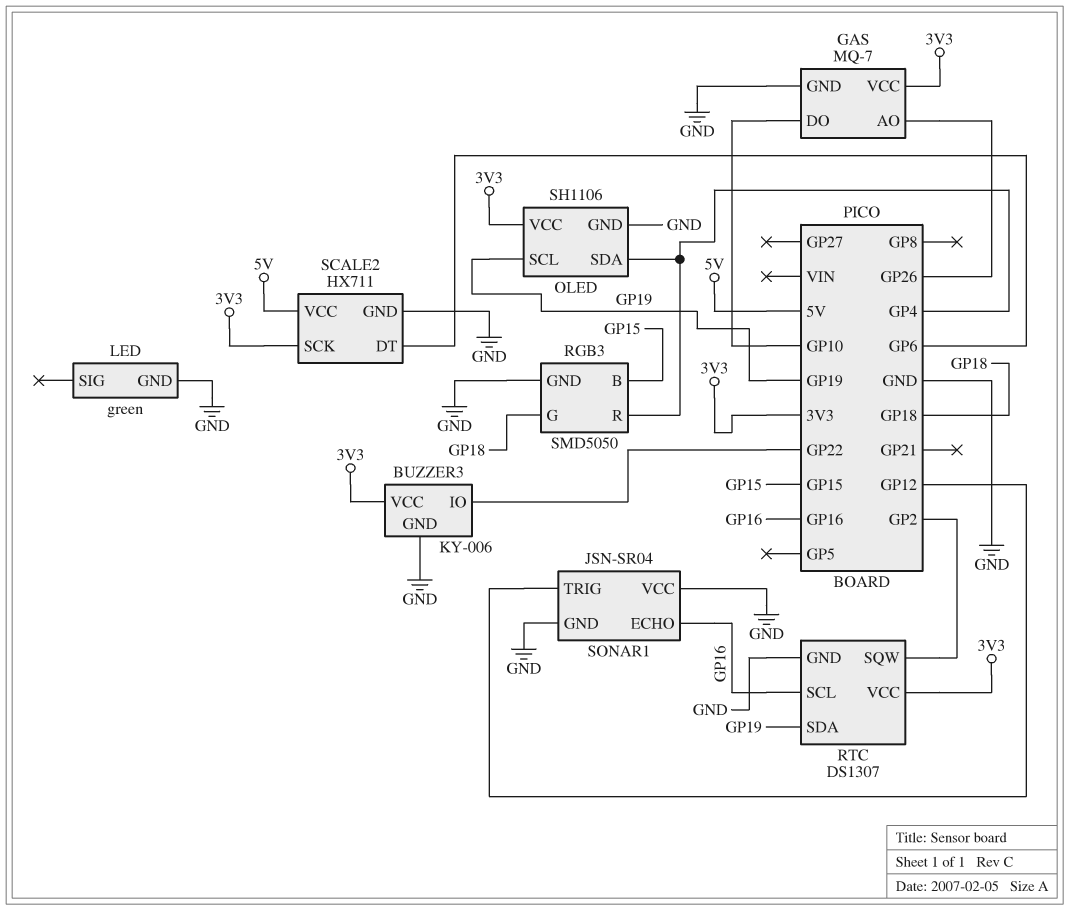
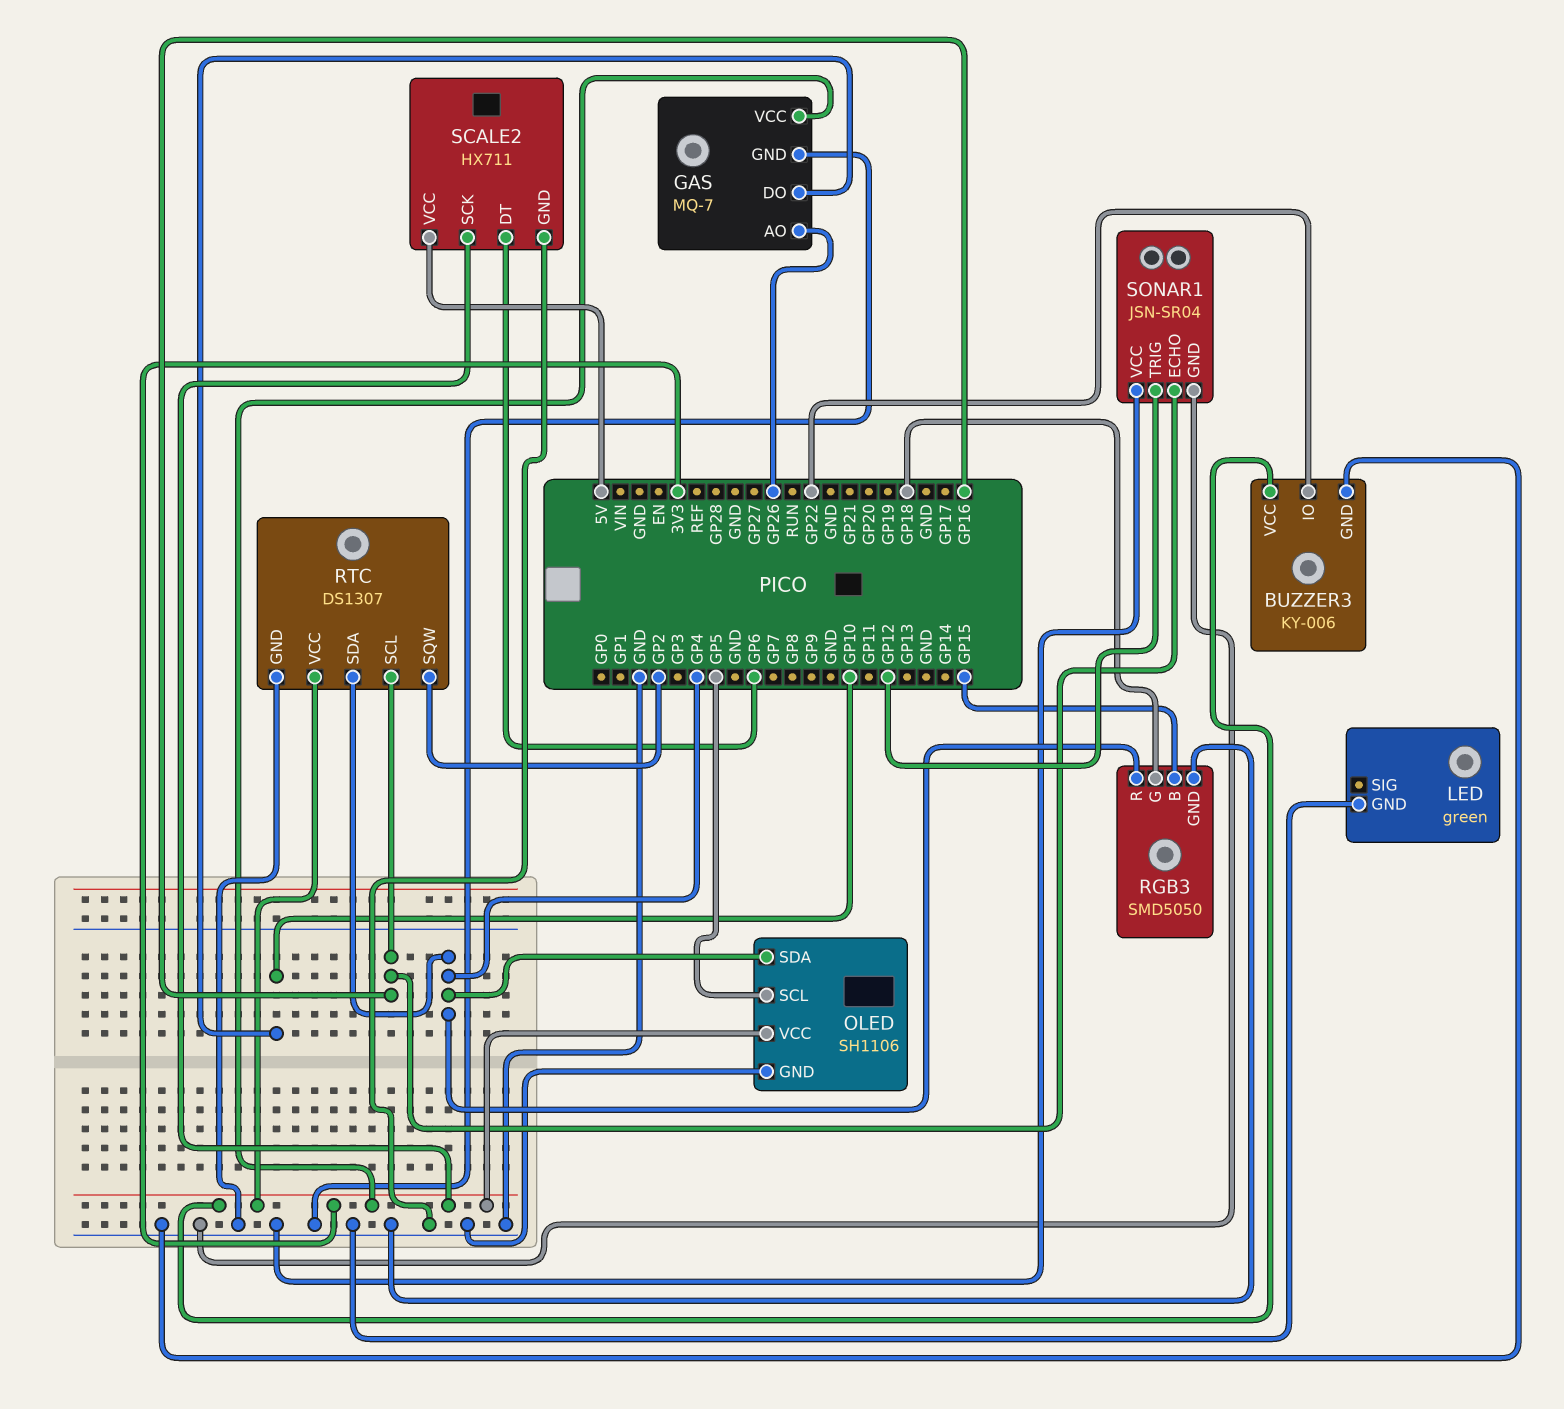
OLED pin SCL: GP19 -> GP5
RTC pin SDA: GP19 -> GP4

